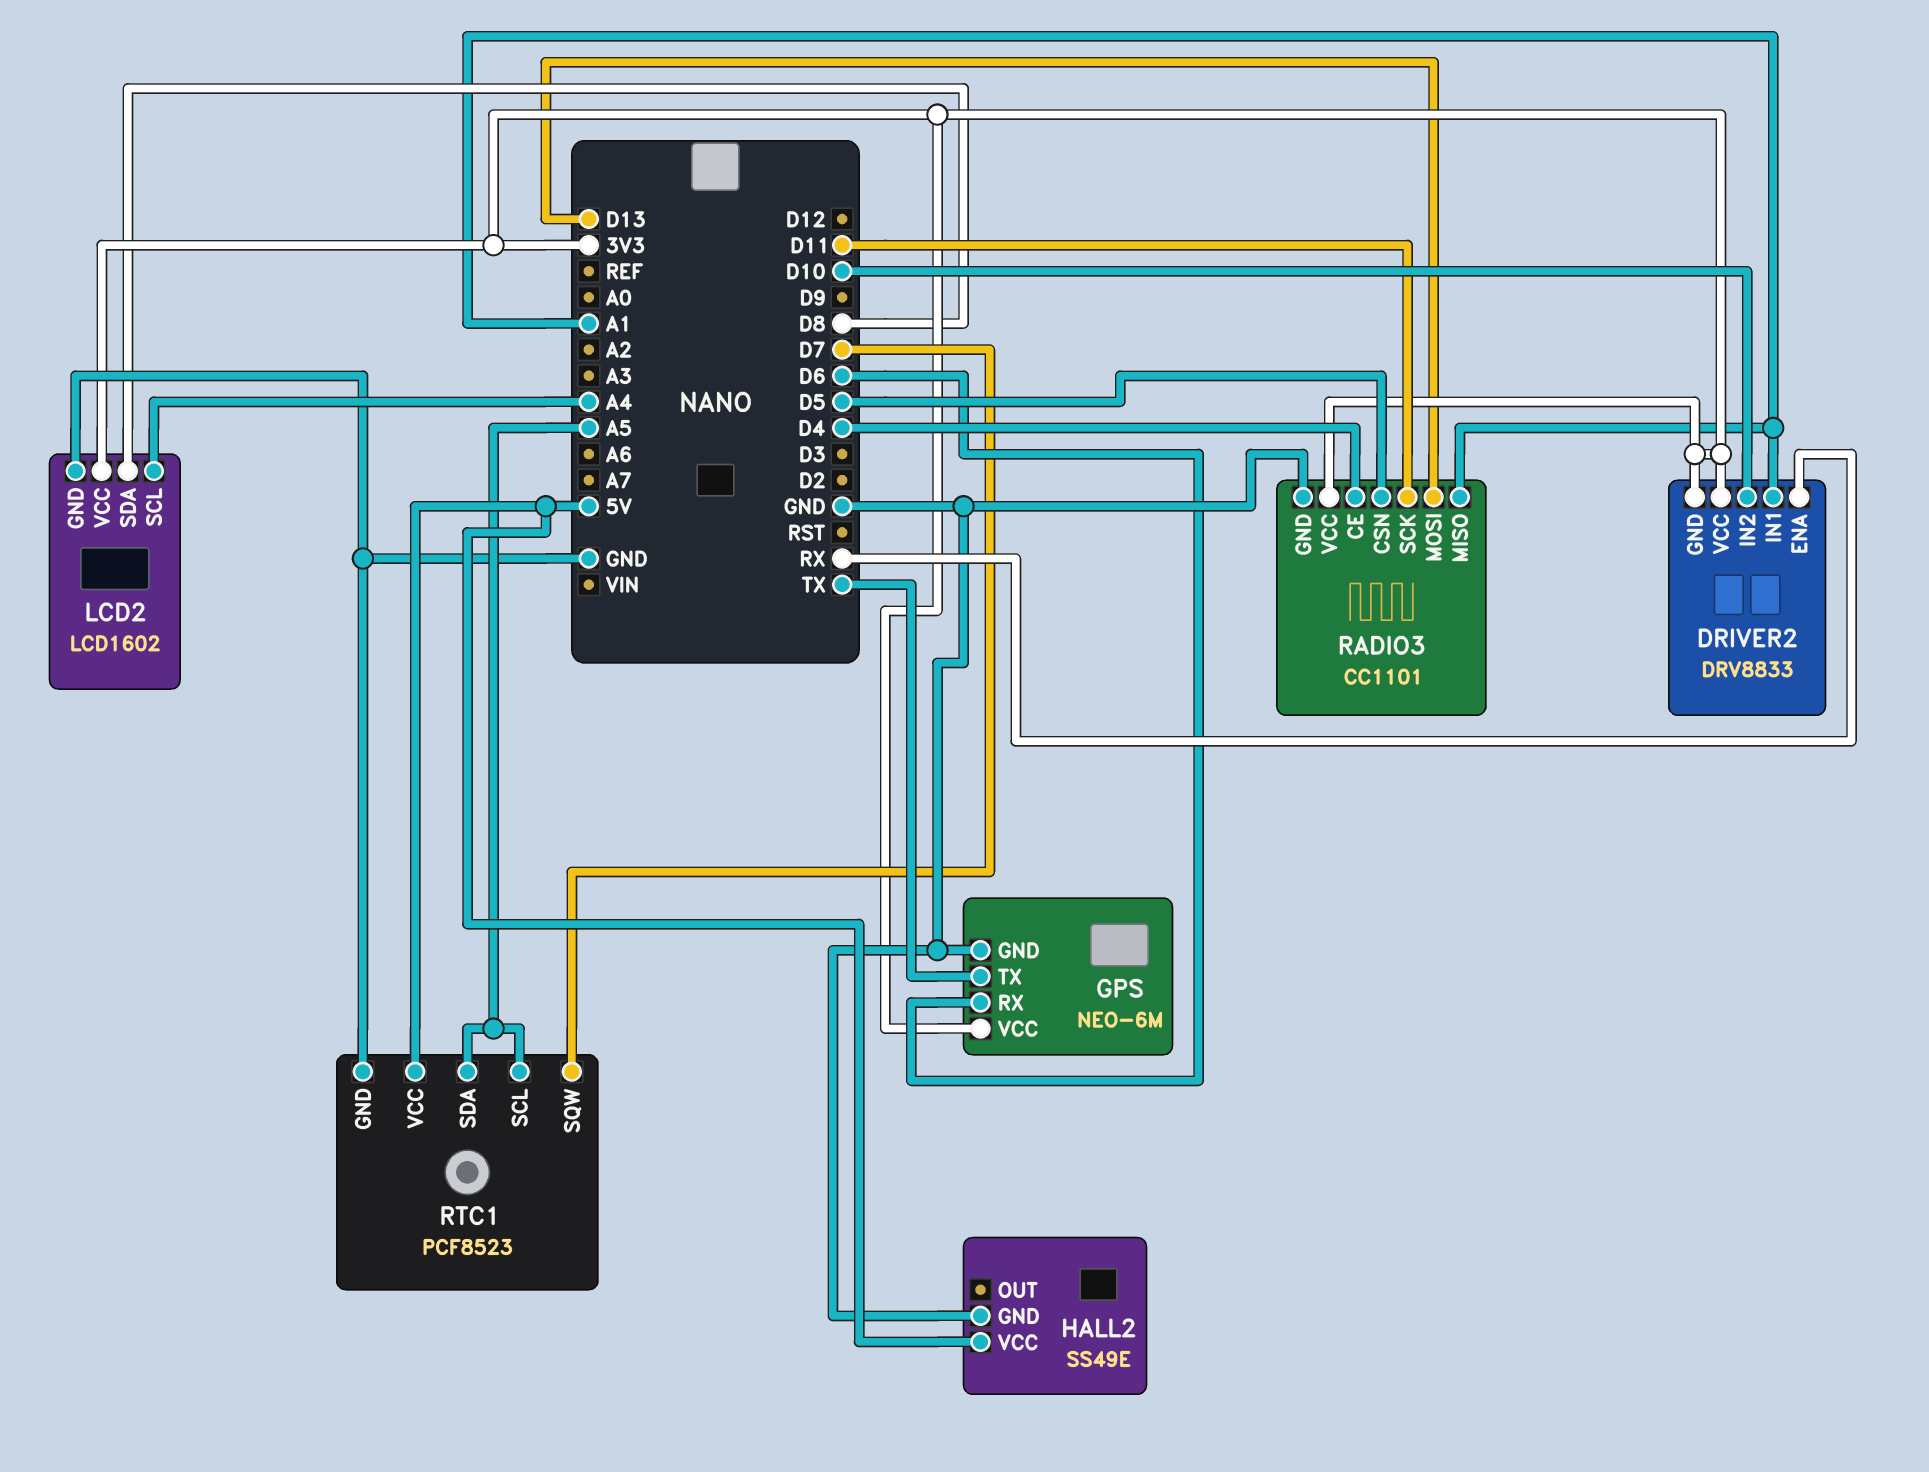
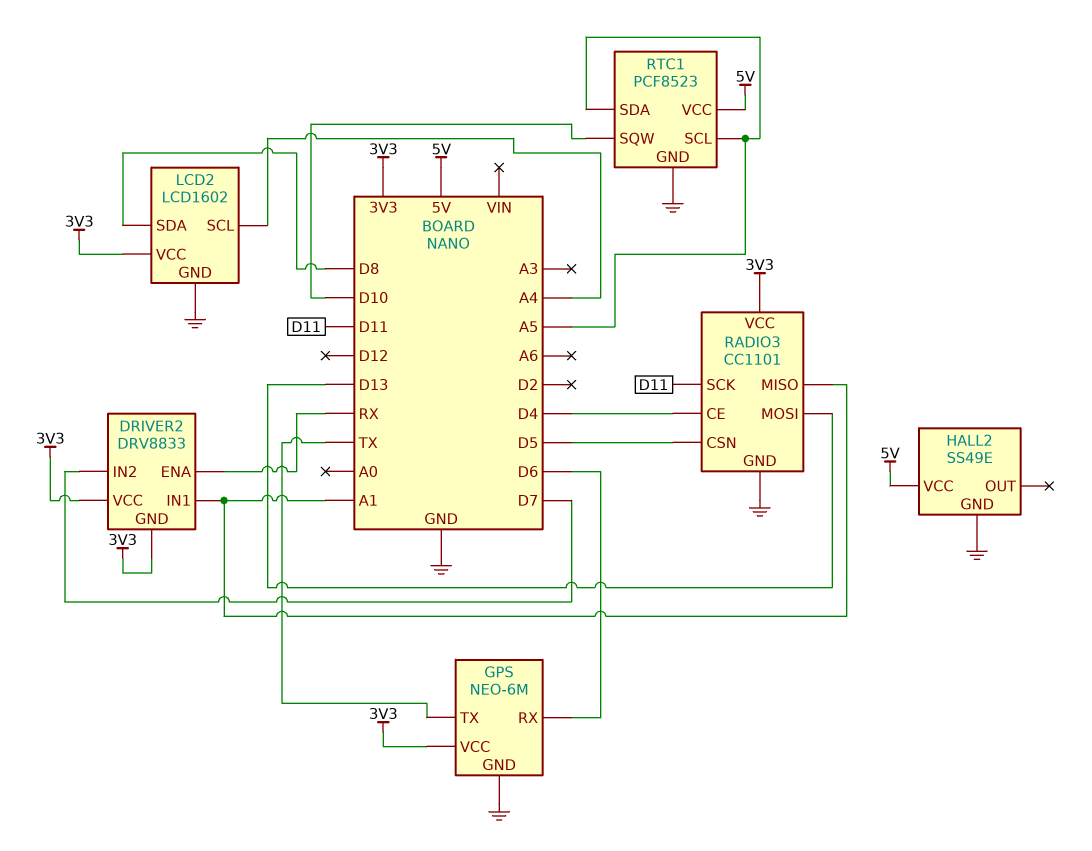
DRIVER2 pin IN2: D10 -> D7
RTC1 pin SQW: D7 -> D10

